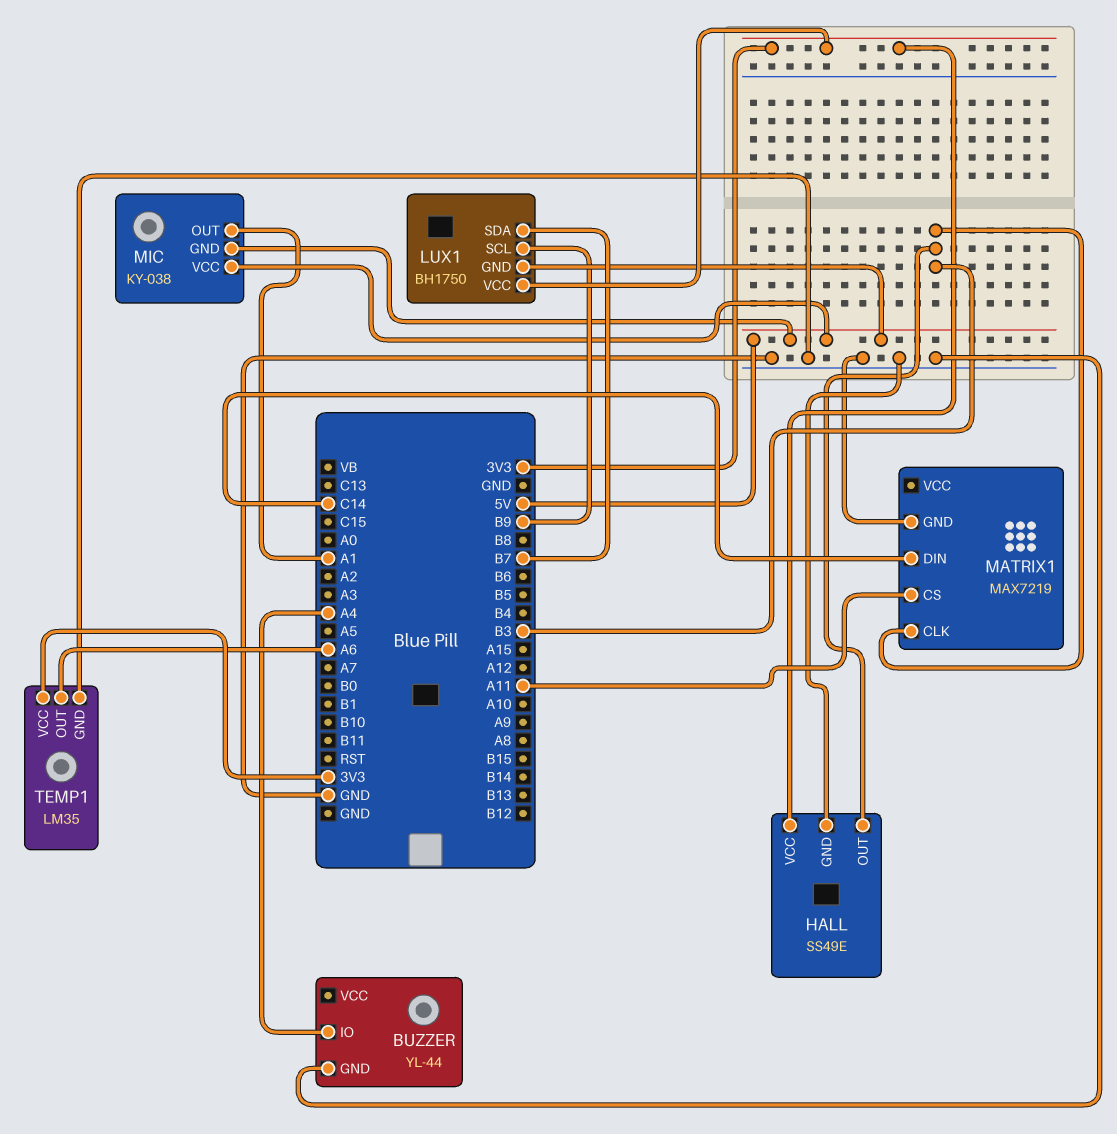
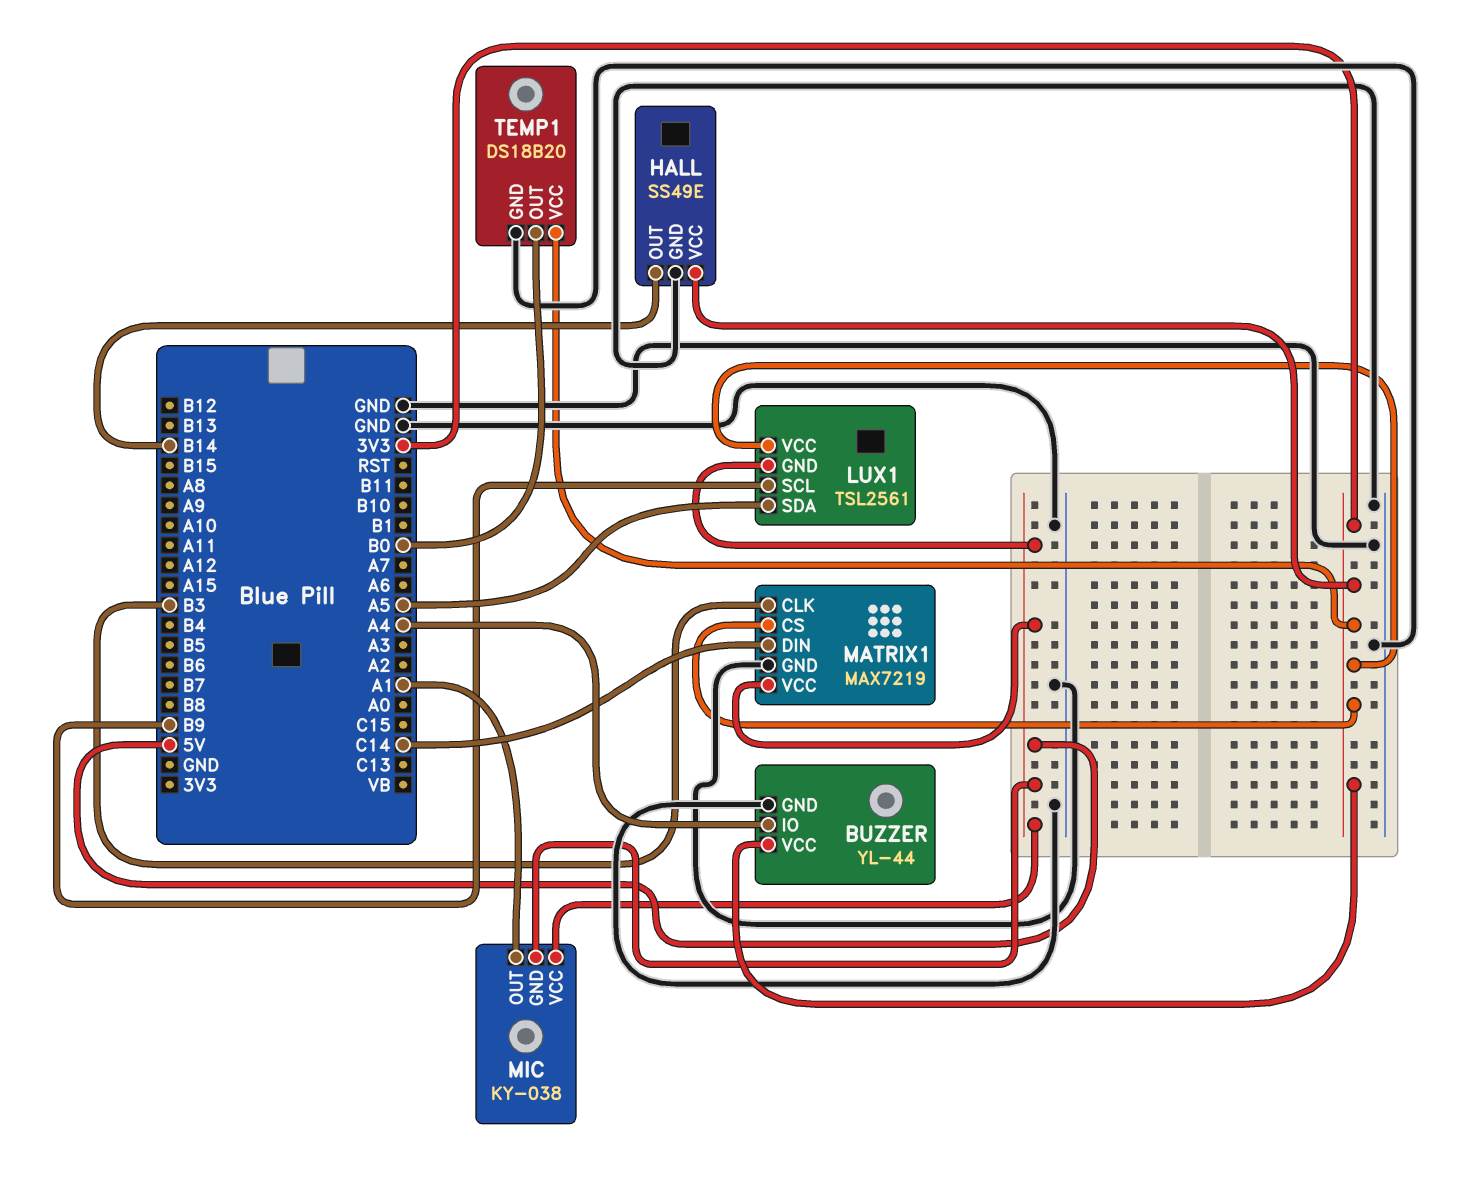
BUZZER pin VCC: none -> 3V3
HALL pin OUT: B3 -> B14
LUX1: BH1750 -> TSL2561
LUX1 pin SDA: B7 -> A5
MATRIX1 pin CS: A11 -> 3V3
MATRIX1 pin VCC: none -> 5V
TEMP1: LM35 -> DS18B20
TEMP1 pin OUT: A6 -> B0

